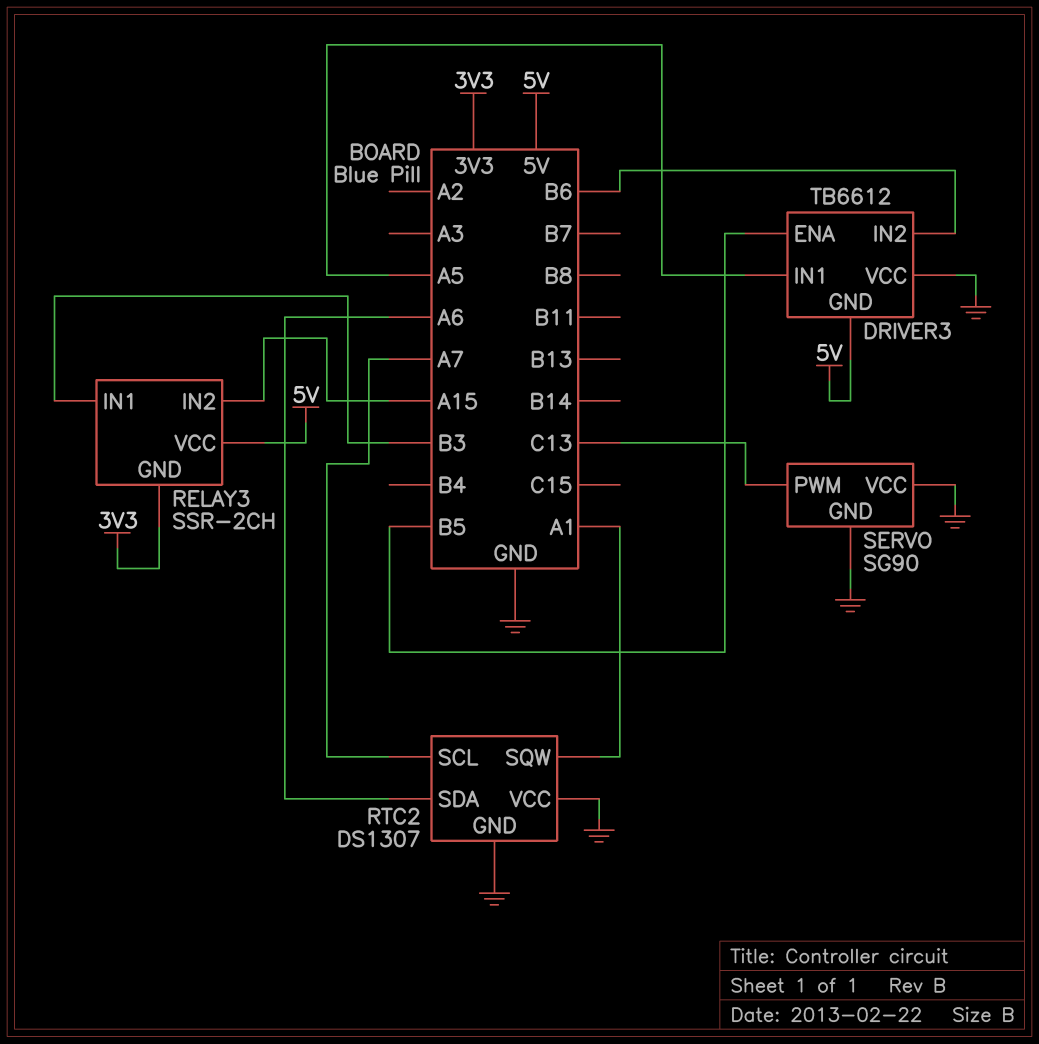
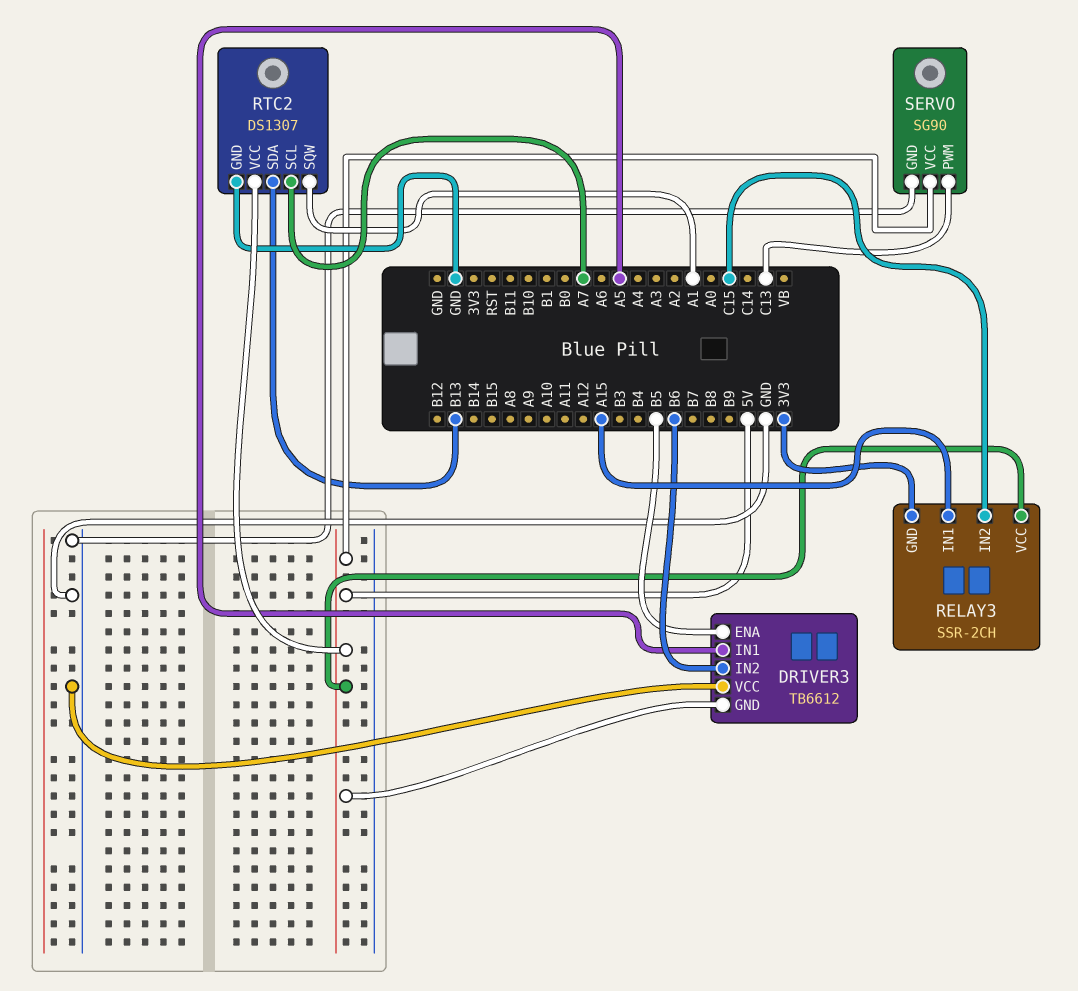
RELAY3 pin IN1: B3 -> A15
RELAY3 pin IN2: A15 -> C15
RTC2 pin SDA: A6 -> B13
RTC2 pin VCC: GND -> 5V
SERVO pin VCC: GND -> 5V

